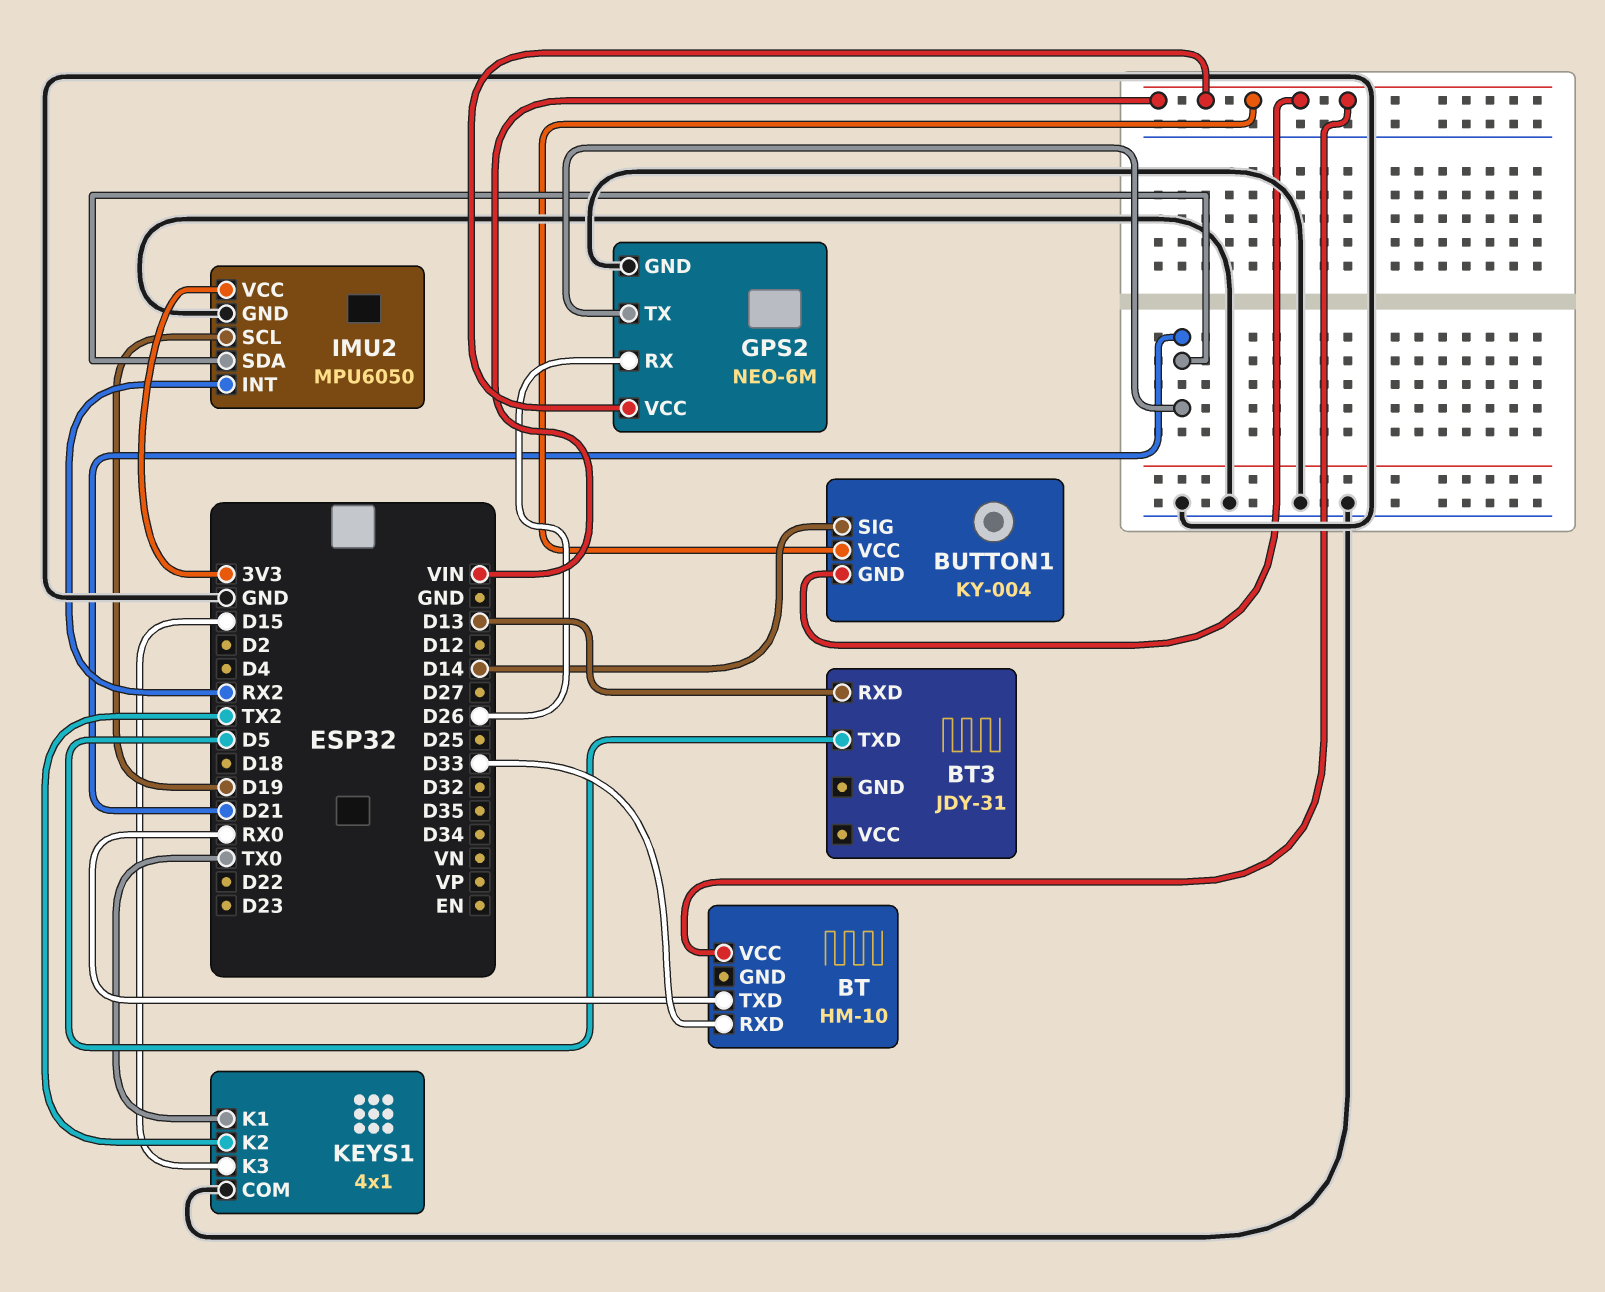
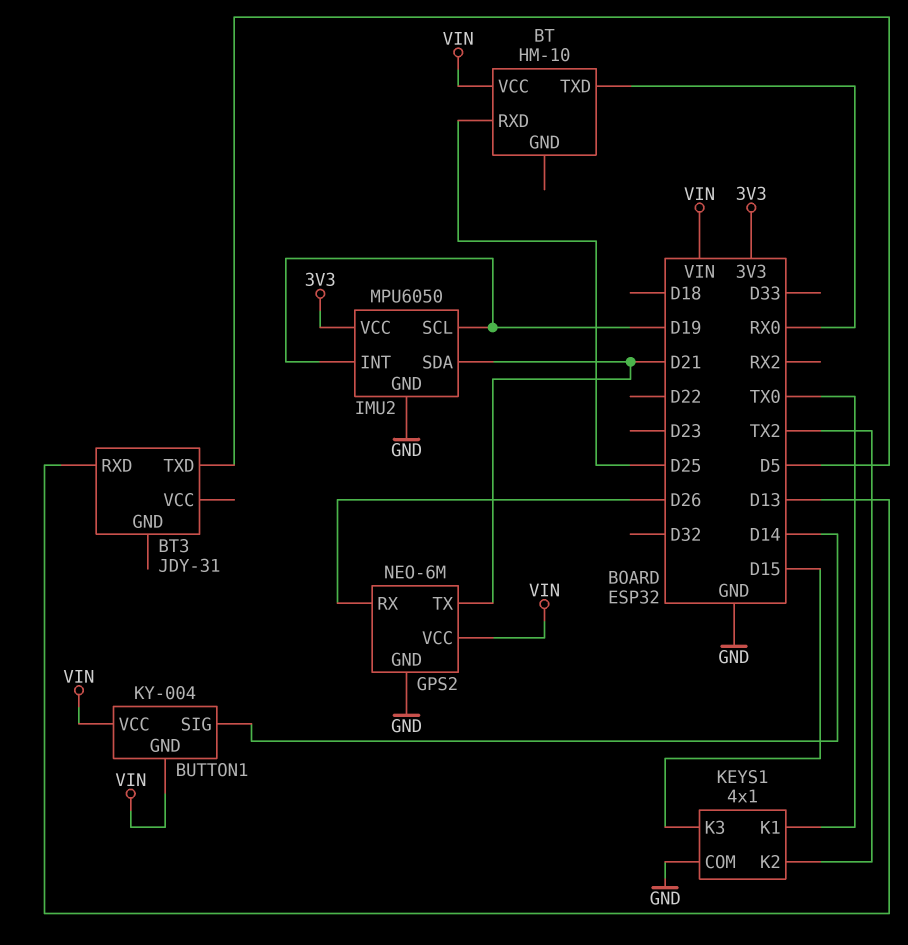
BT pin RXD: D33 -> D25
IMU2 pin INT: RX2 -> D19

